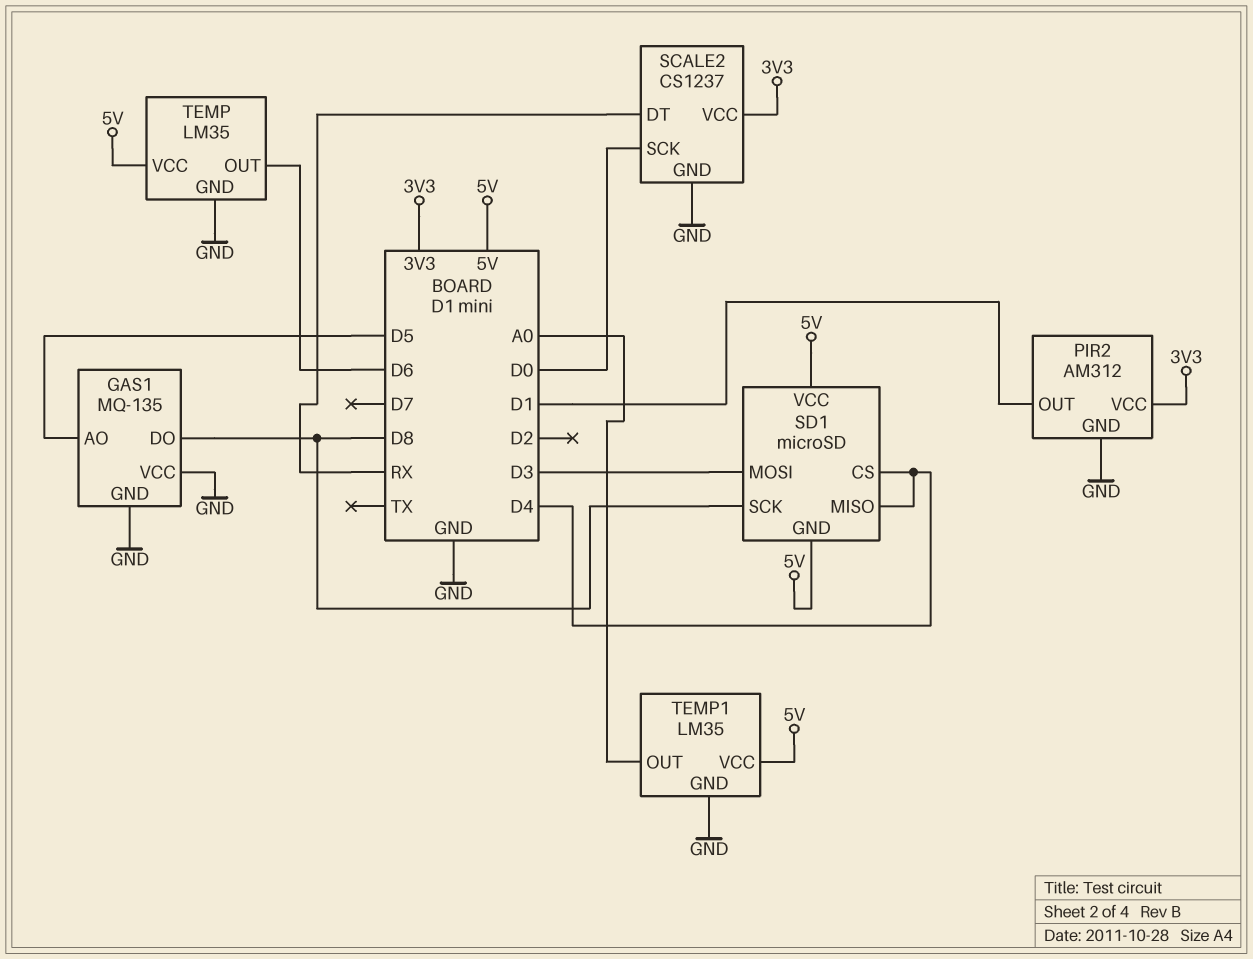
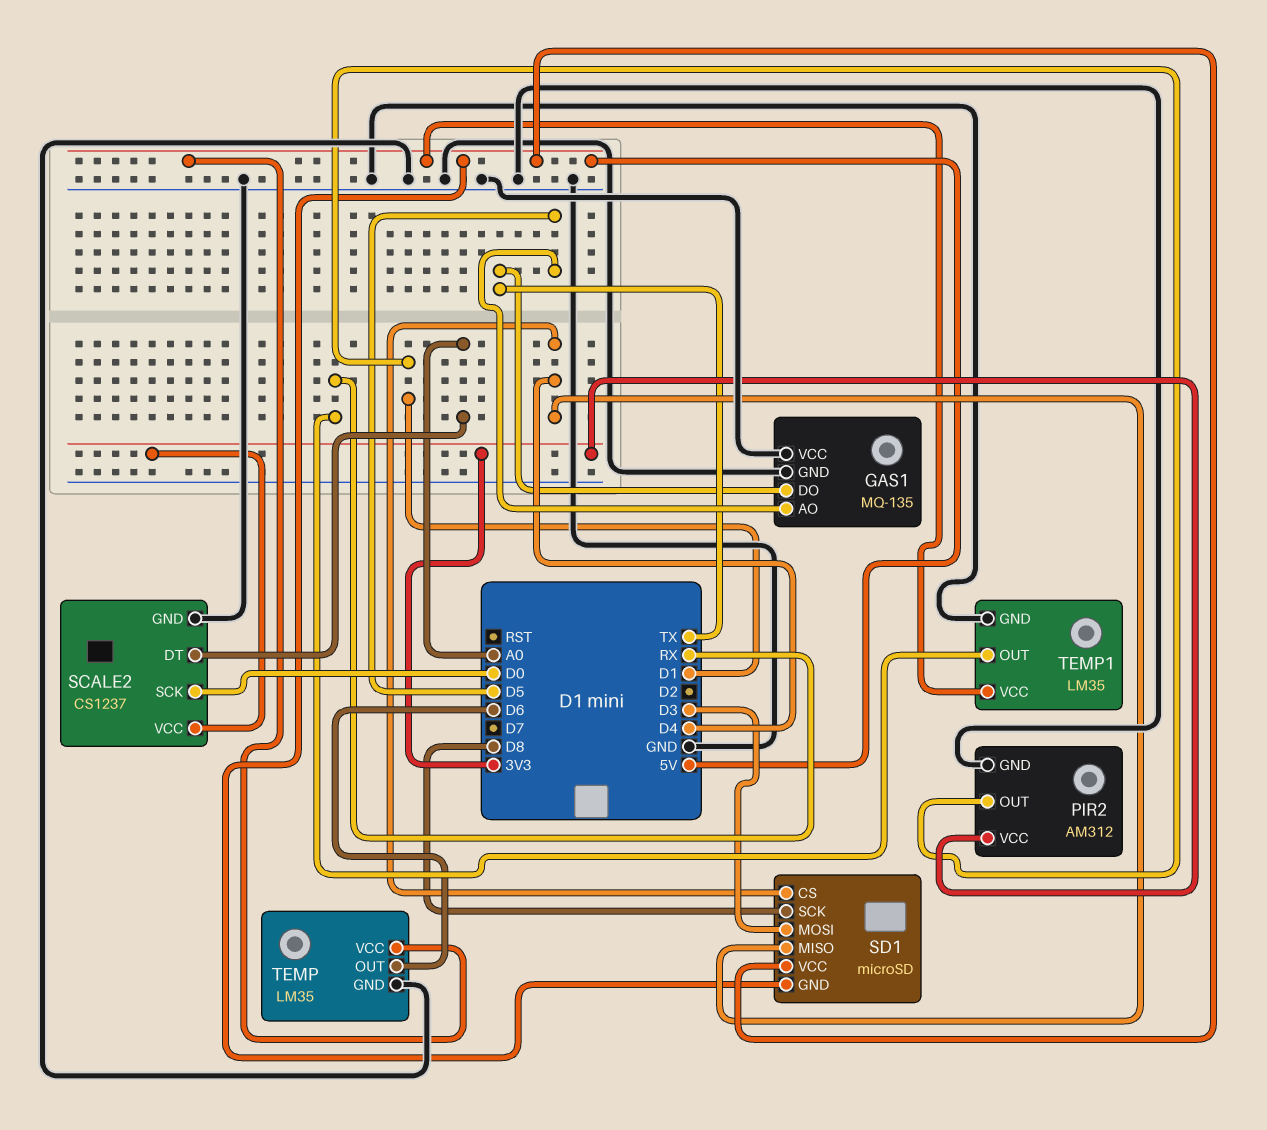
GAS1 pin DO: D8 -> TX
SCALE2 pin DT: RX -> A0
TEMP1 pin OUT: A0 -> RX

